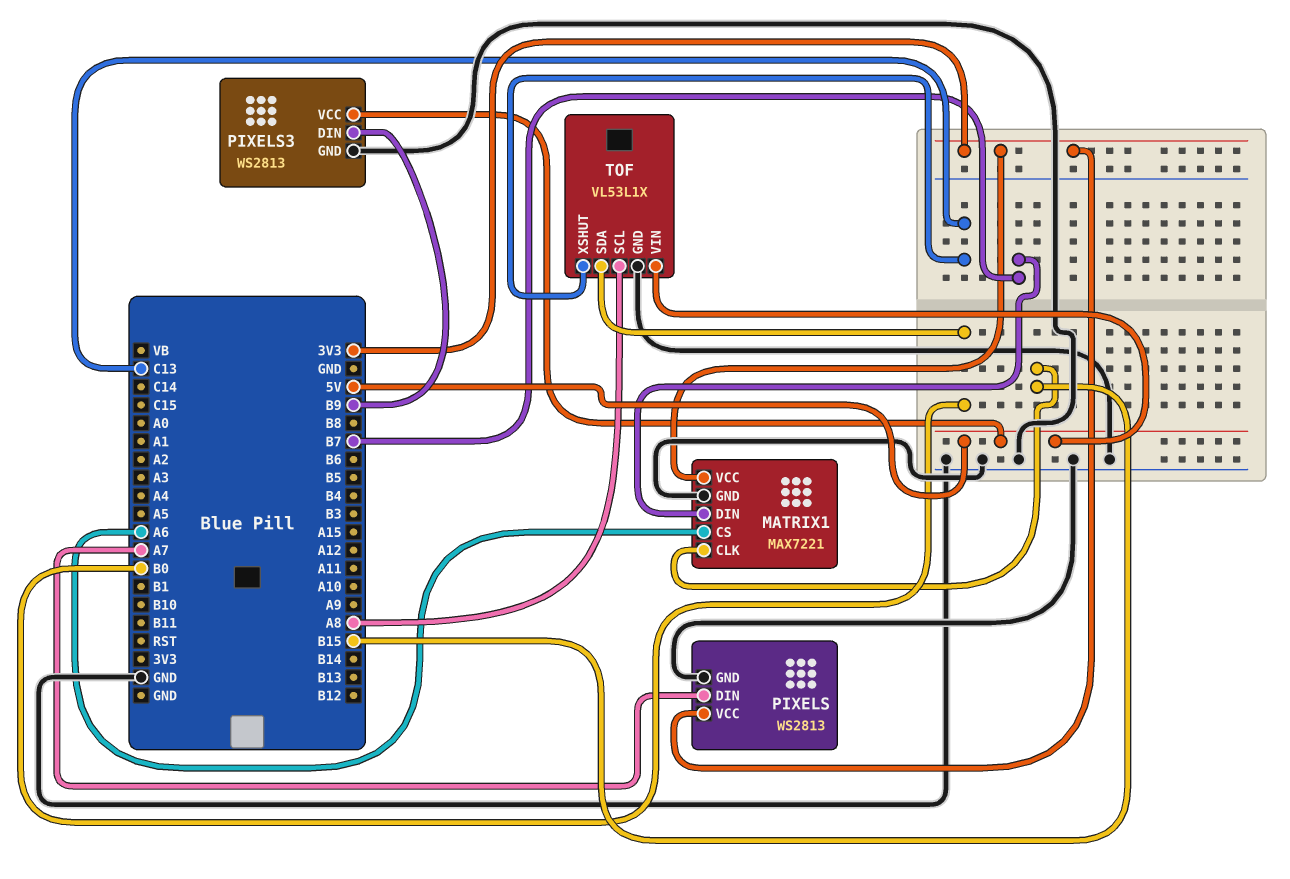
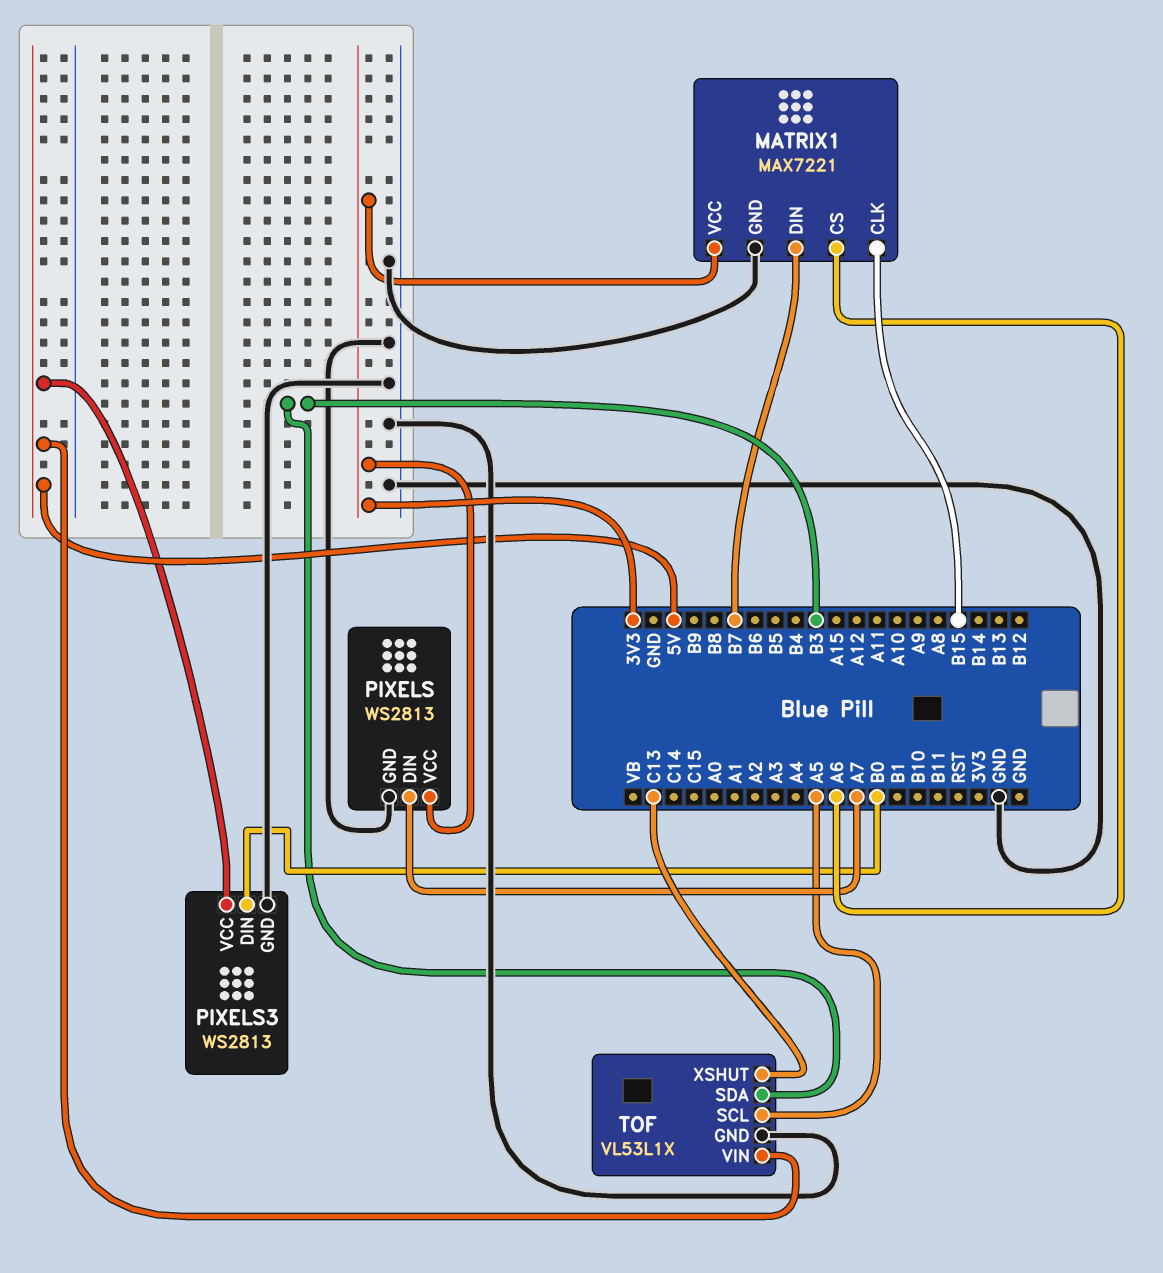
PIXELS3 pin DIN: B9 -> B0
TOF pin SCL: A8 -> A5
TOF pin SDA: B0 -> B3

